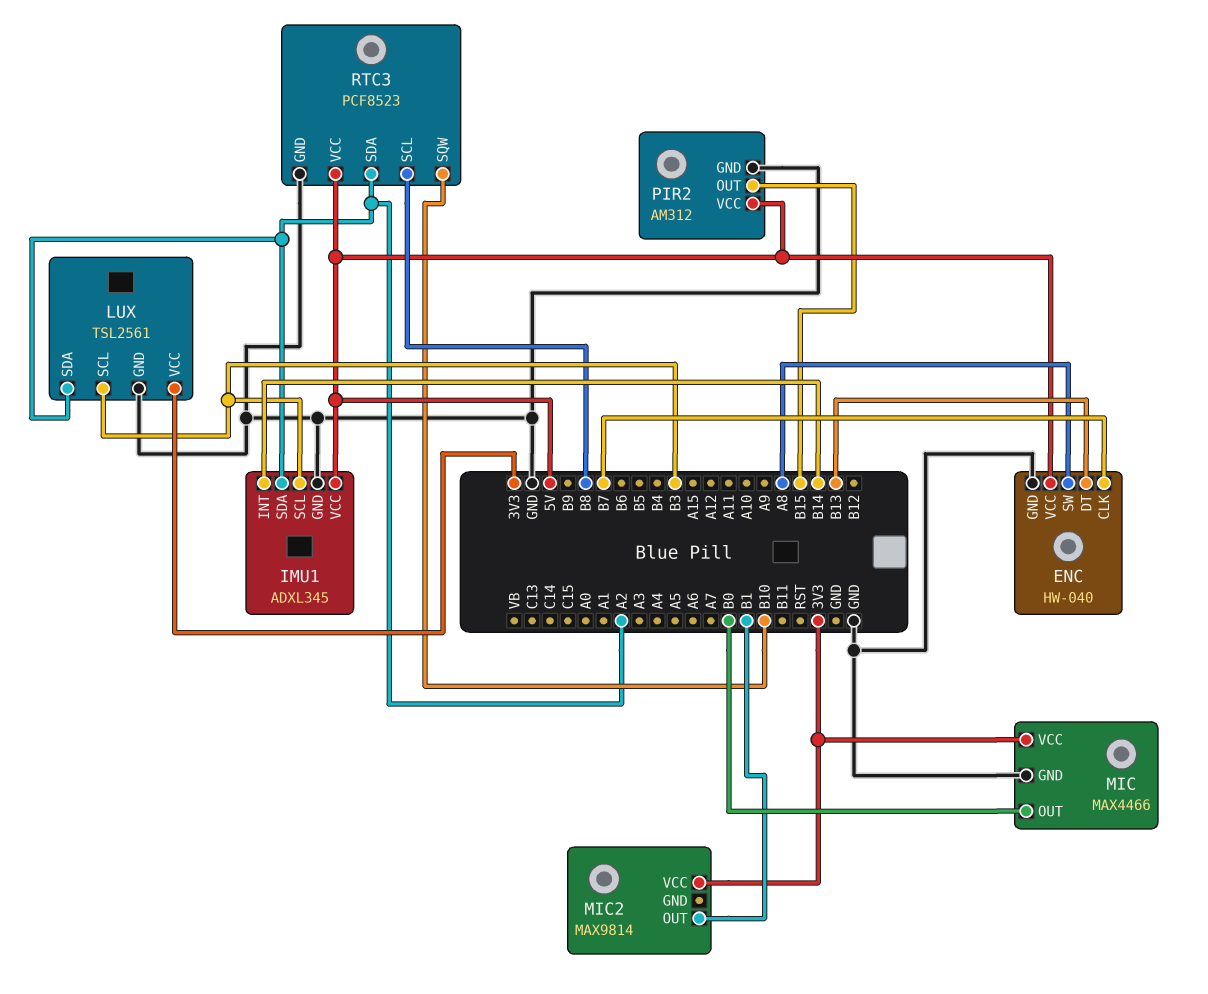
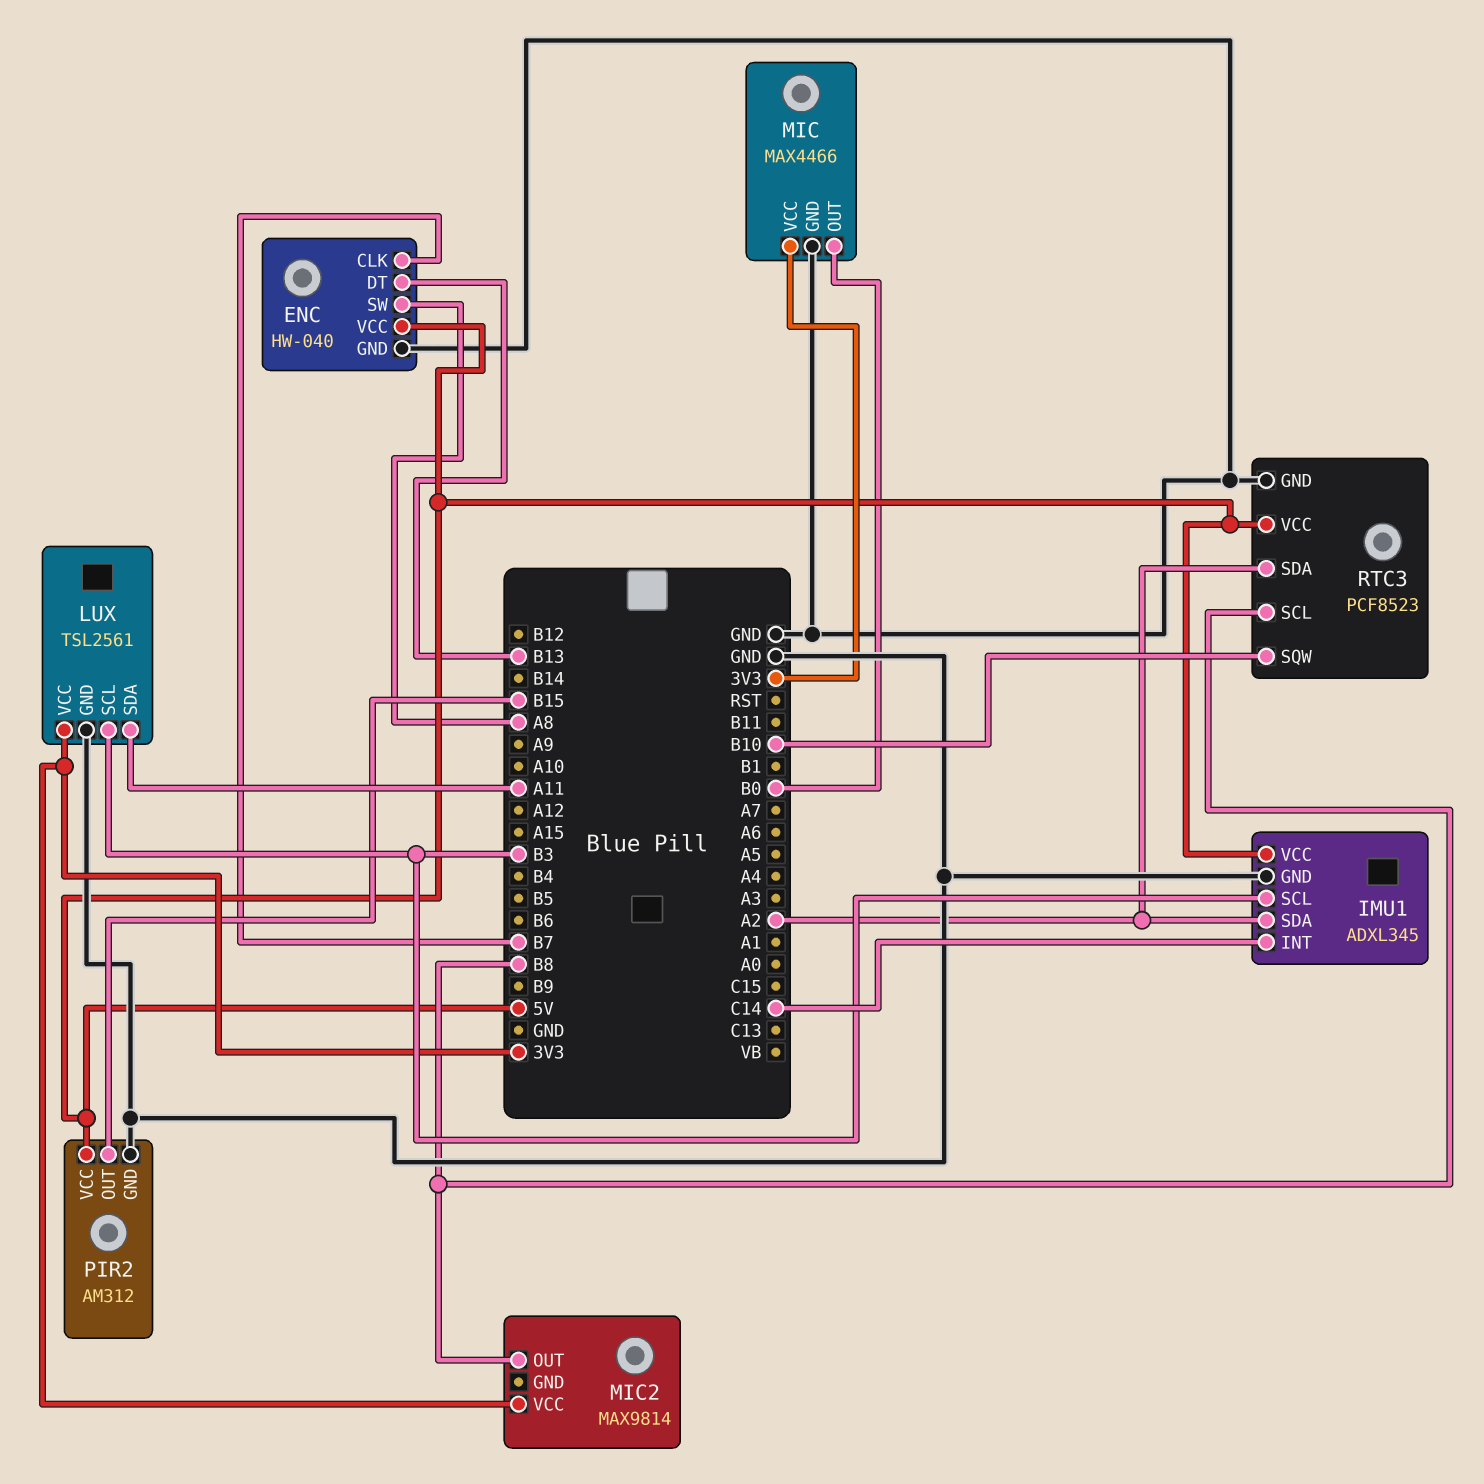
IMU1 pin INT: B14 -> C14
LUX pin SDA: A2 -> A11
MIC2 pin OUT: B1 -> B8

